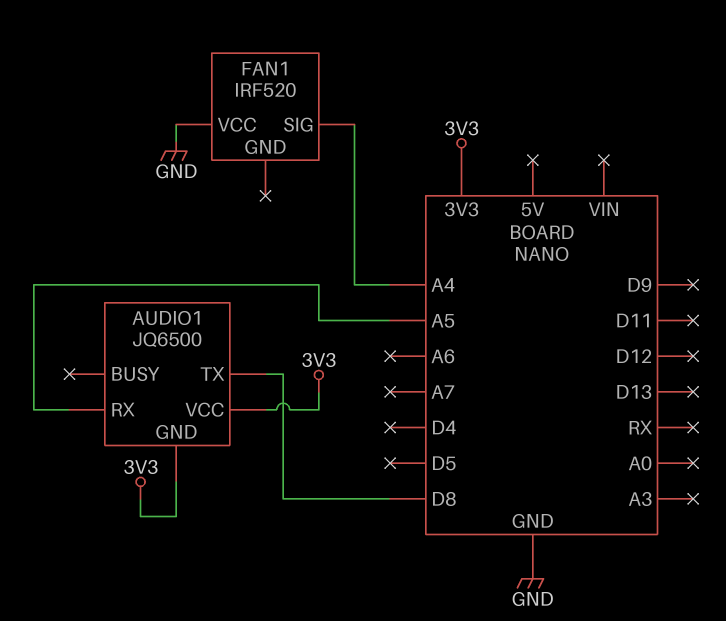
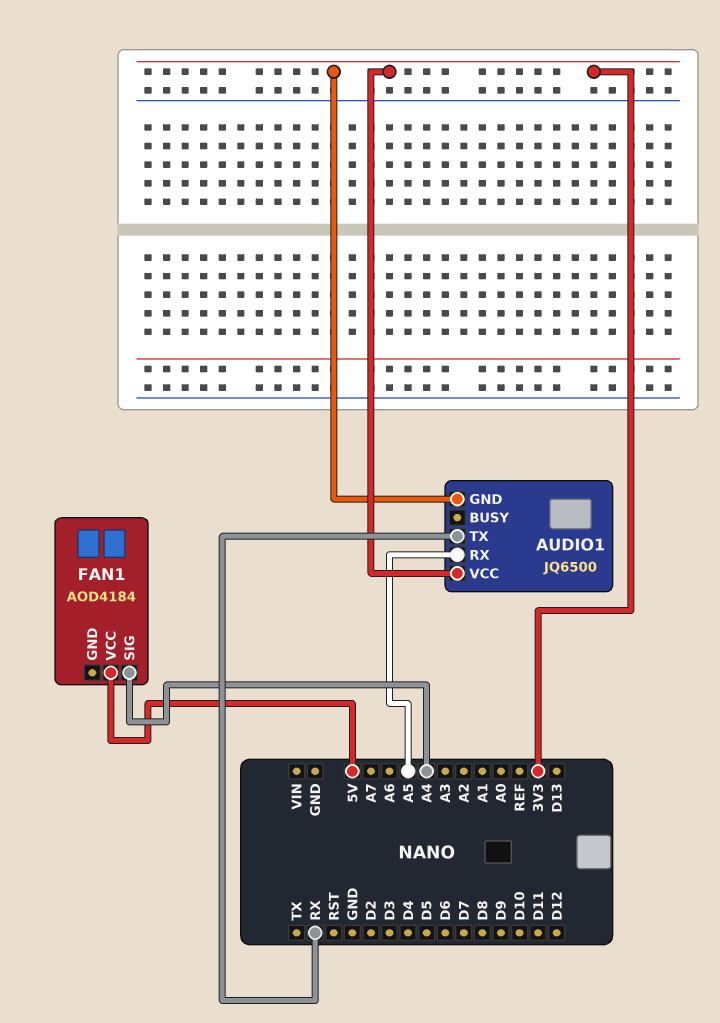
AUDIO1 pin TX: D8 -> RX
FAN1: IRF520 -> AOD4184
FAN1 pin VCC: GND -> 5V

